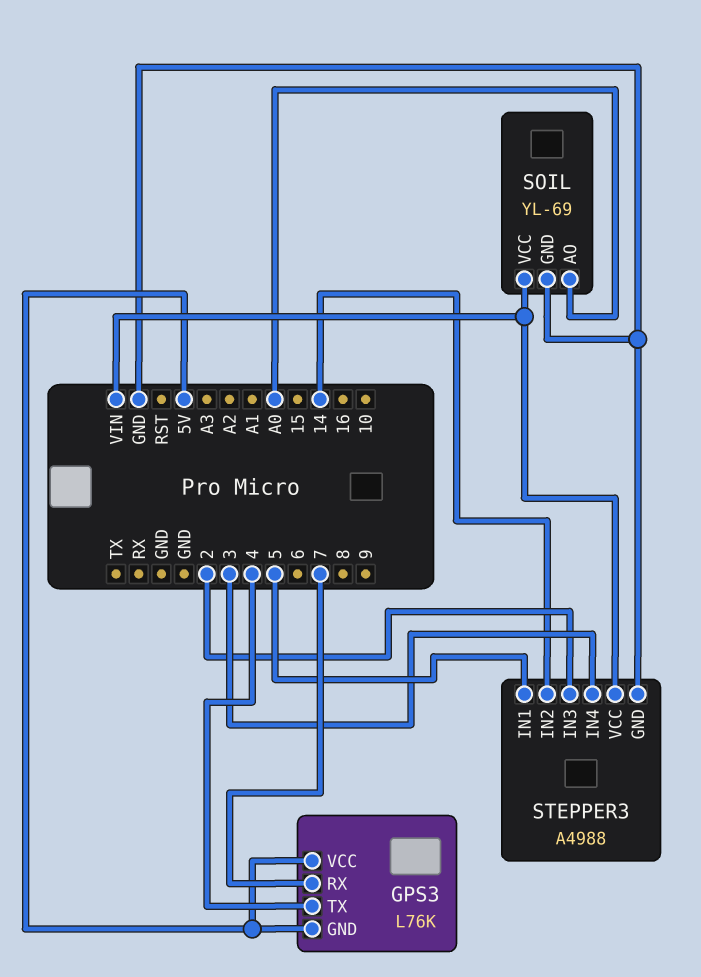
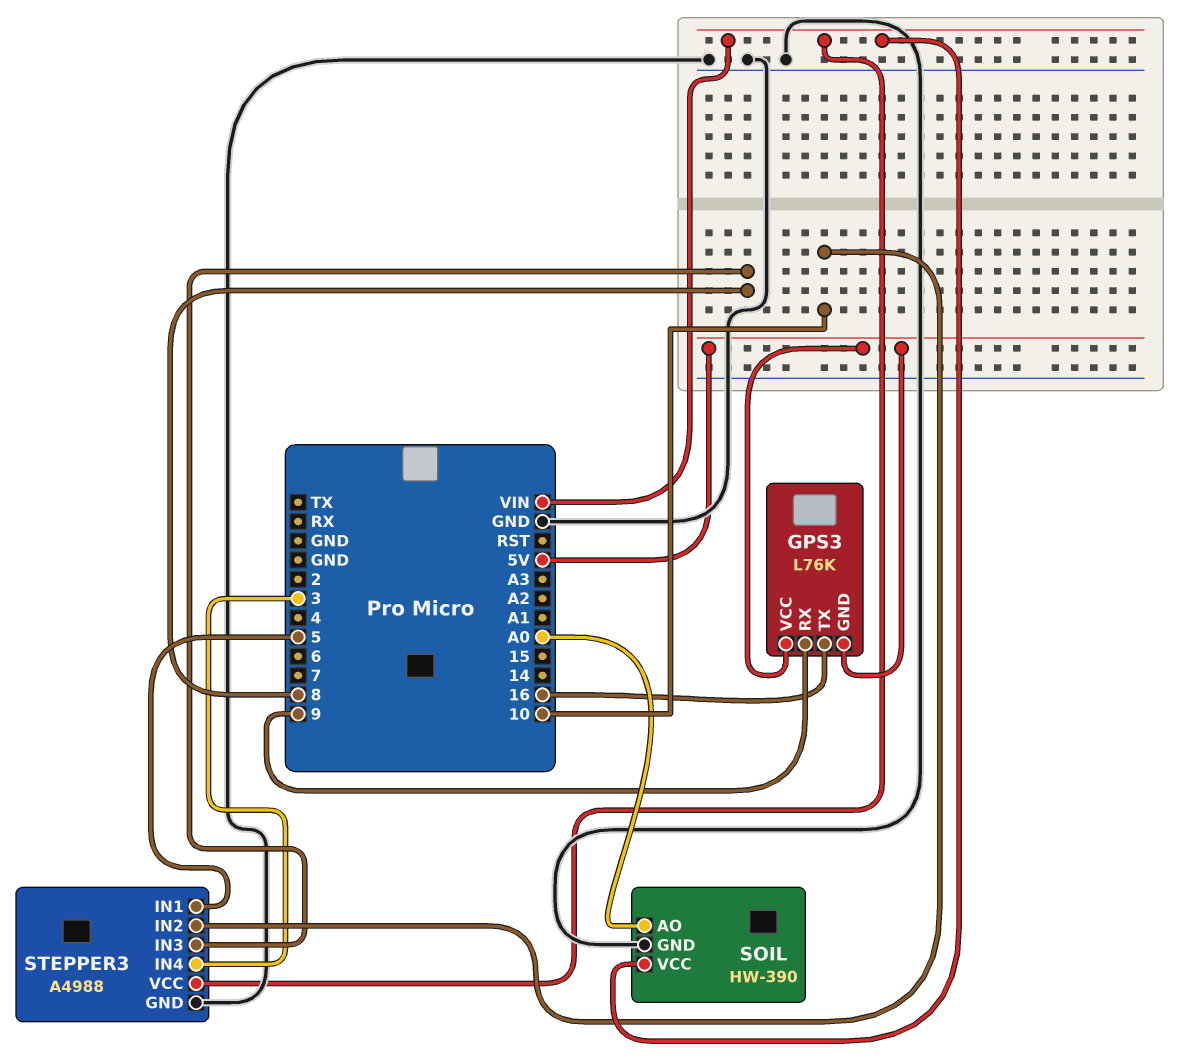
GPS3 pin RX: 7 -> 9
GPS3 pin TX: 4 -> 16
SOIL: YL-69 -> HW-390
STEPPER3 pin IN2: 14 -> 10
STEPPER3 pin IN3: 2 -> 8

